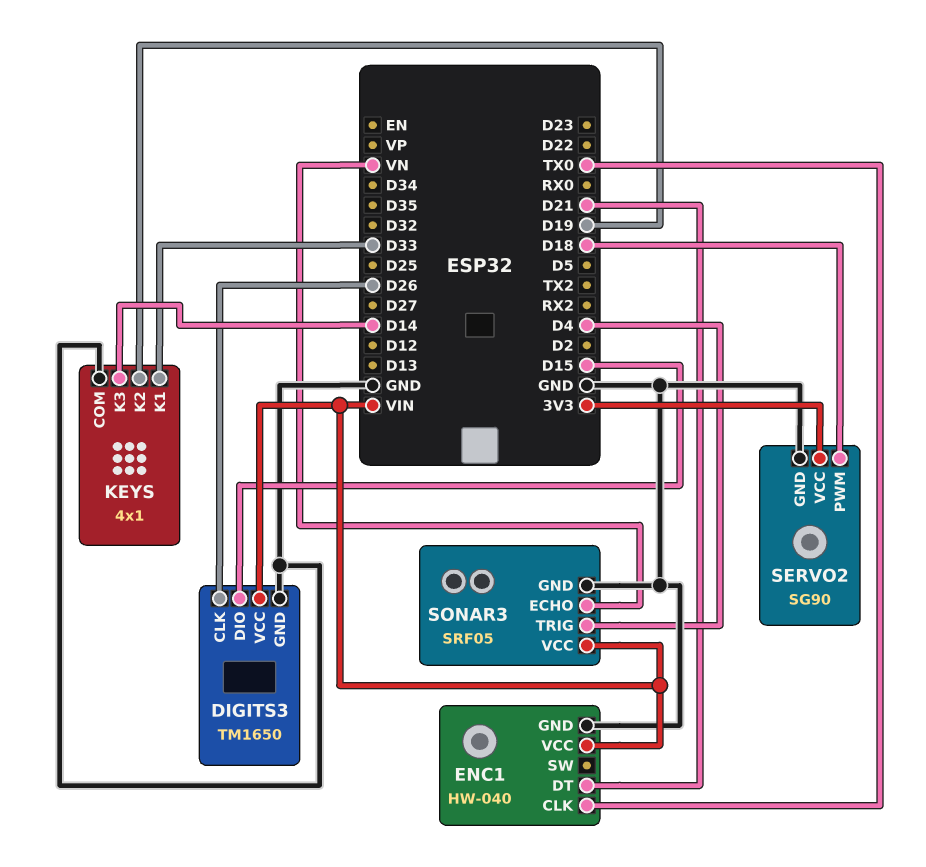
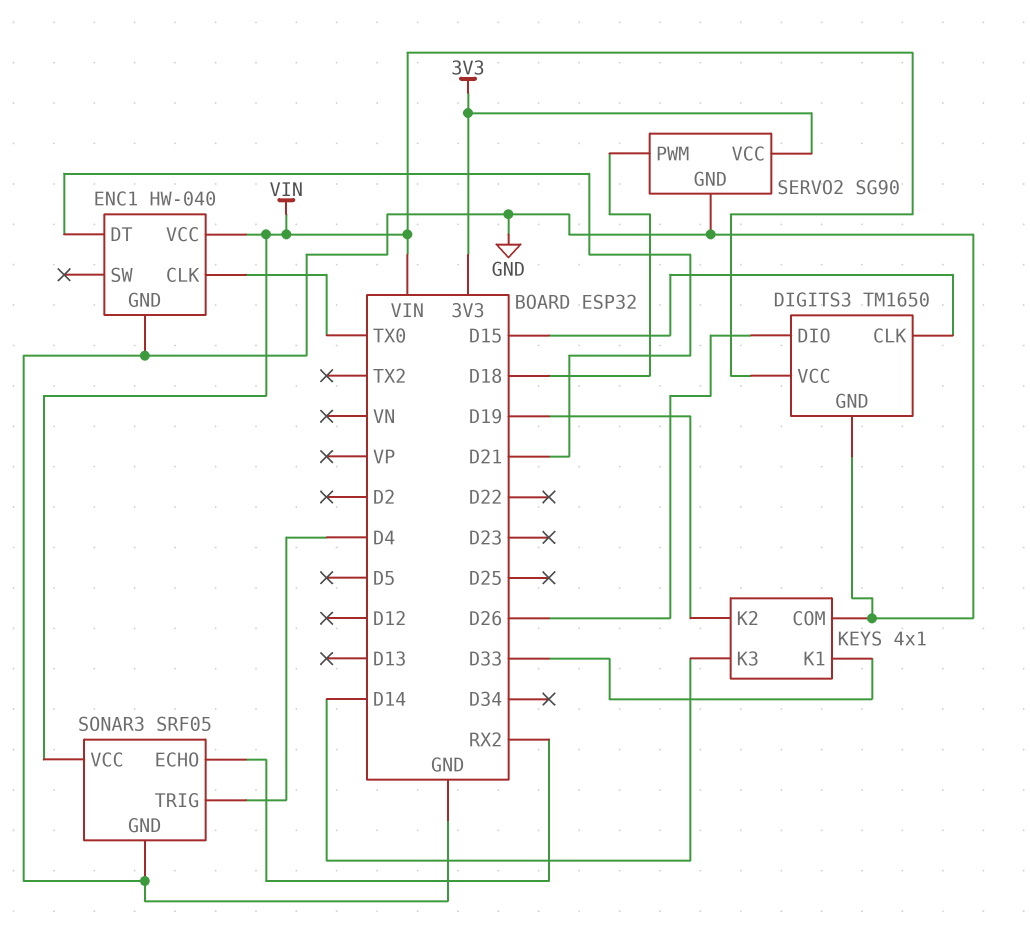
DIGITS3 pin CLK: D26 -> D15
DIGITS3 pin DIO: D15 -> D26
SONAR3 pin ECHO: VN -> RX2

